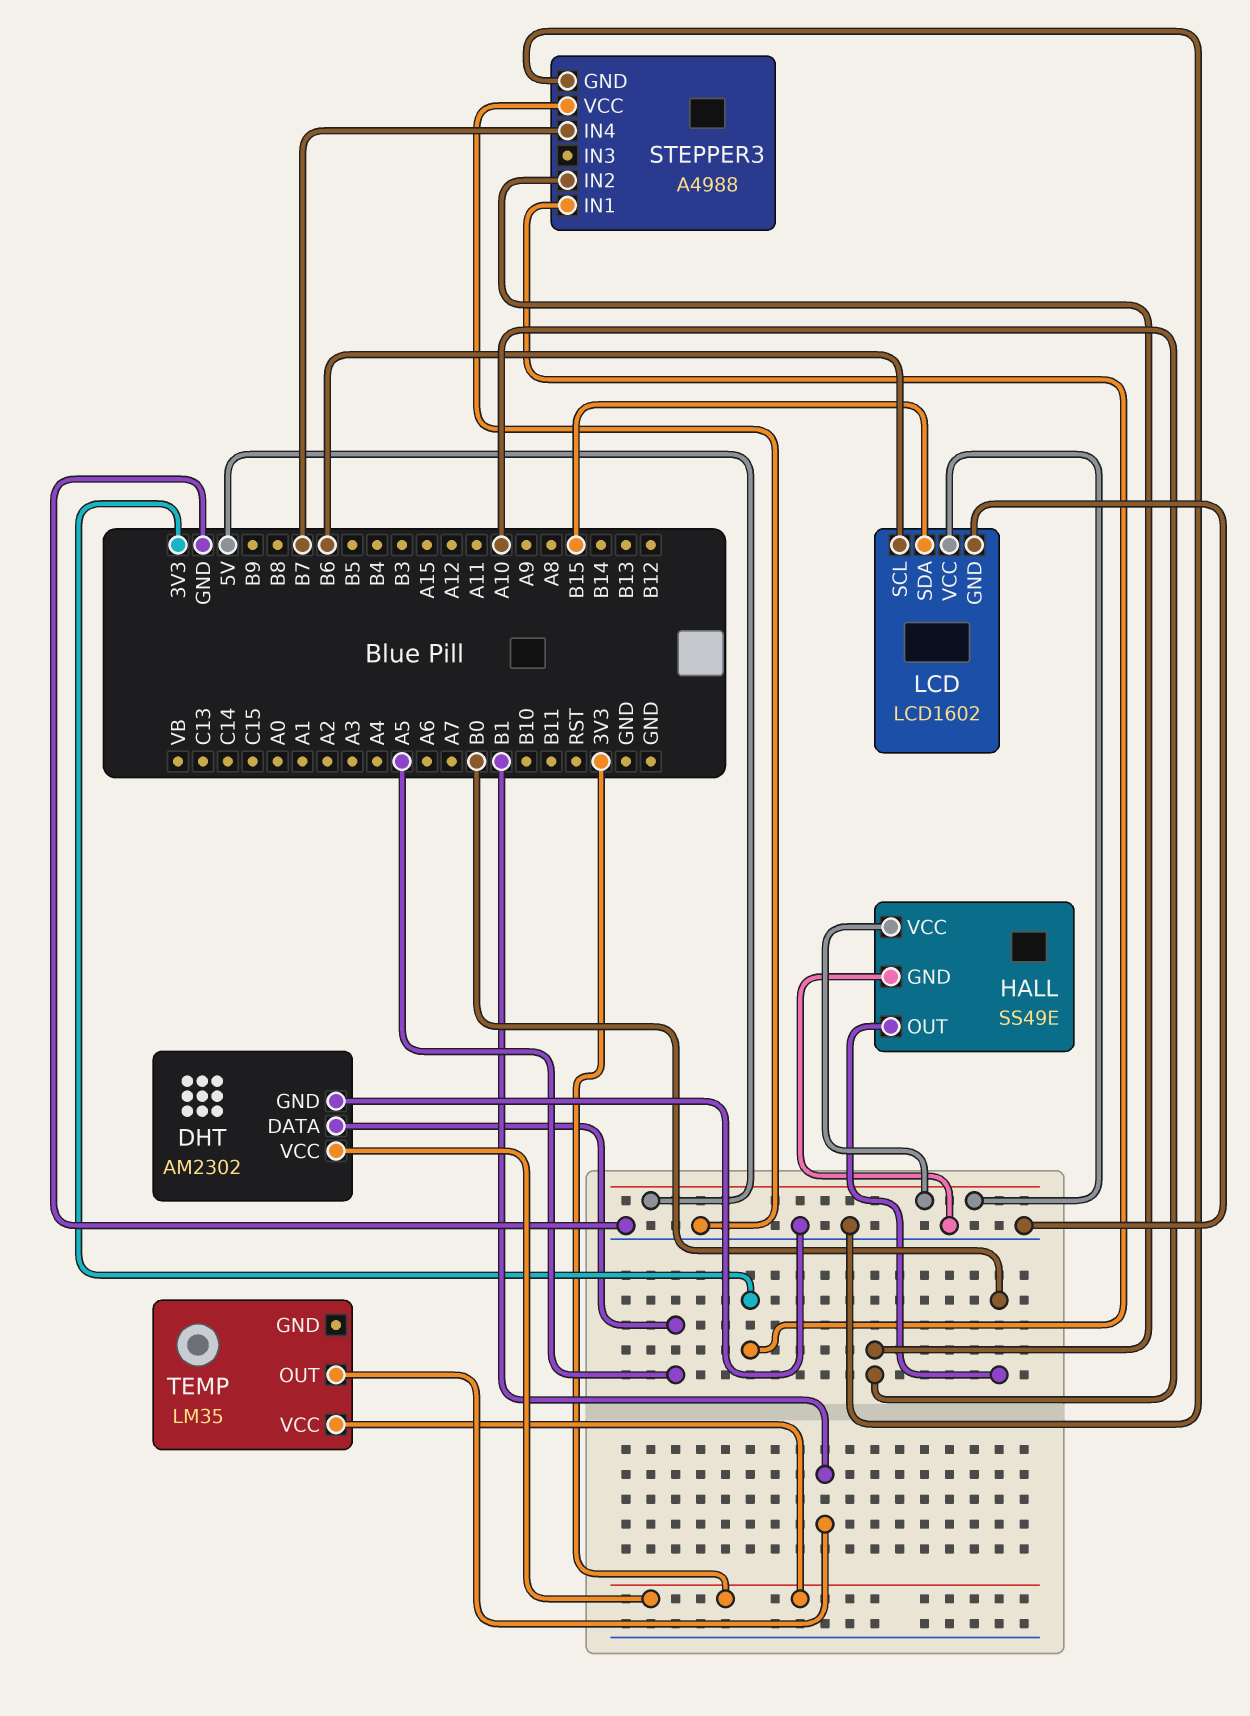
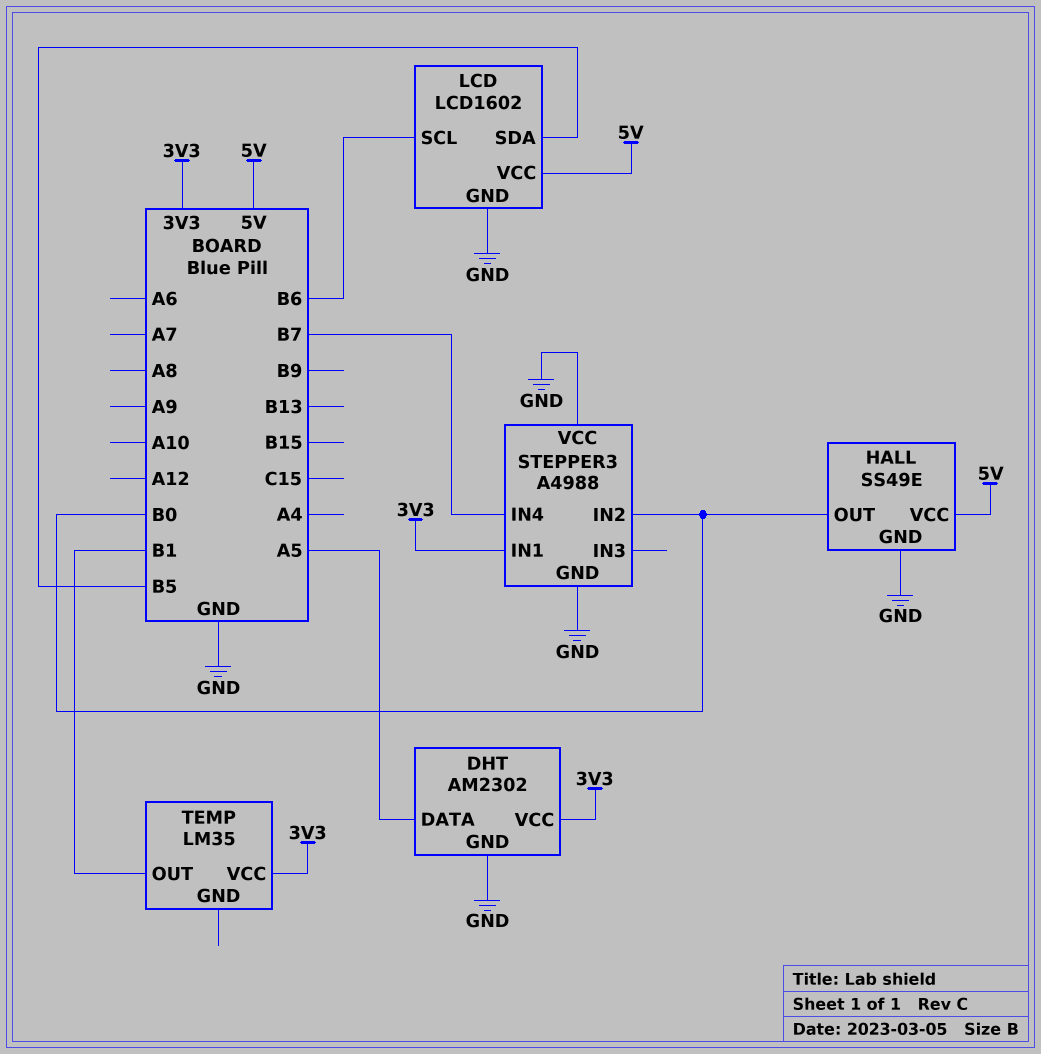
LCD pin SDA: B15 -> B5
STEPPER3 pin IN2: A10 -> B0

